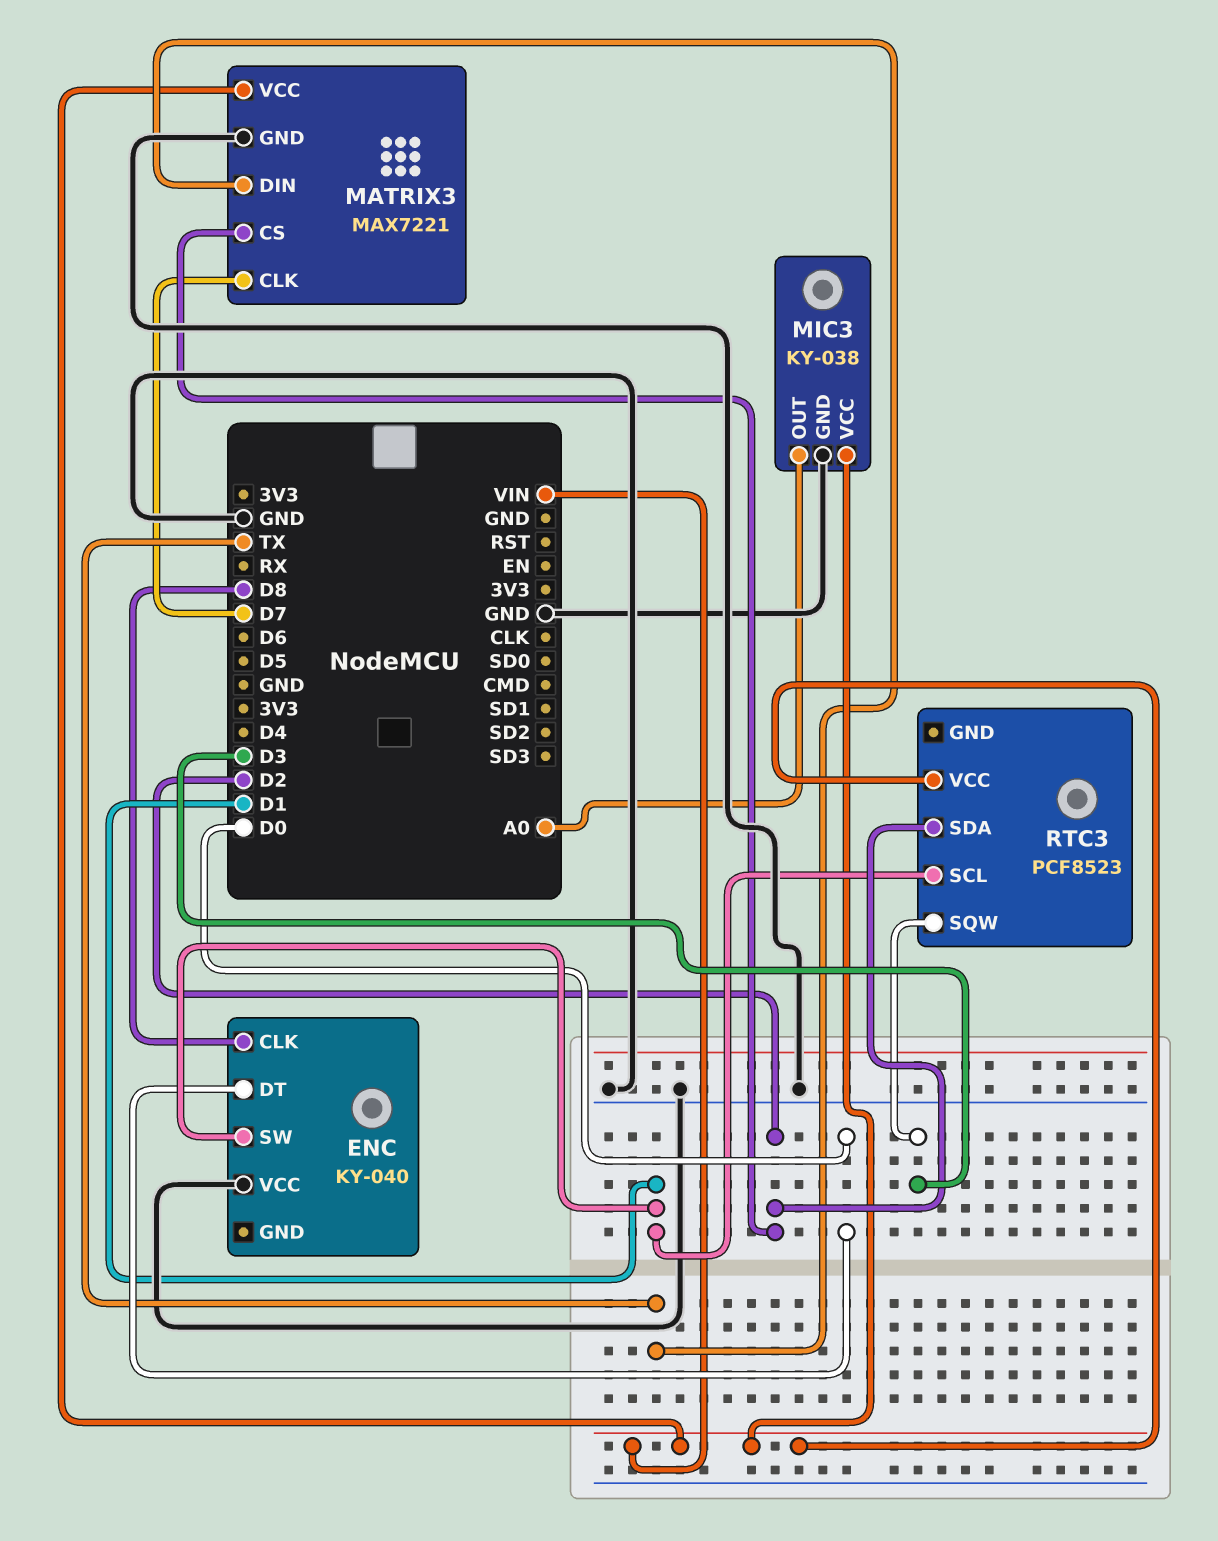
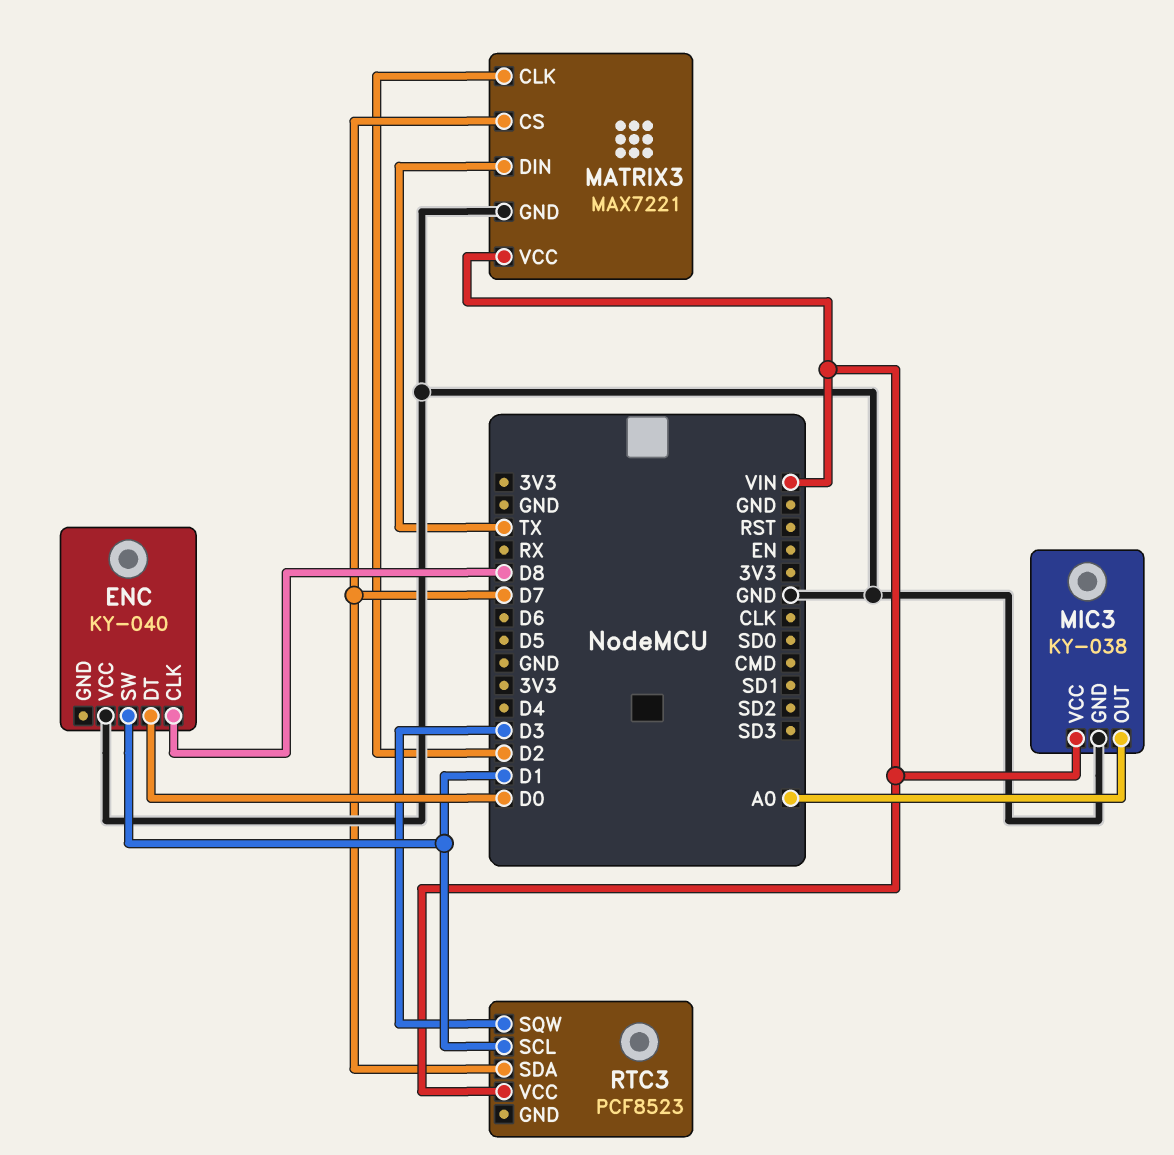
MATRIX3 pin CLK: D7 -> D2
MATRIX3 pin CS: D2 -> D7
RTC3 pin SDA: D2 -> D7

